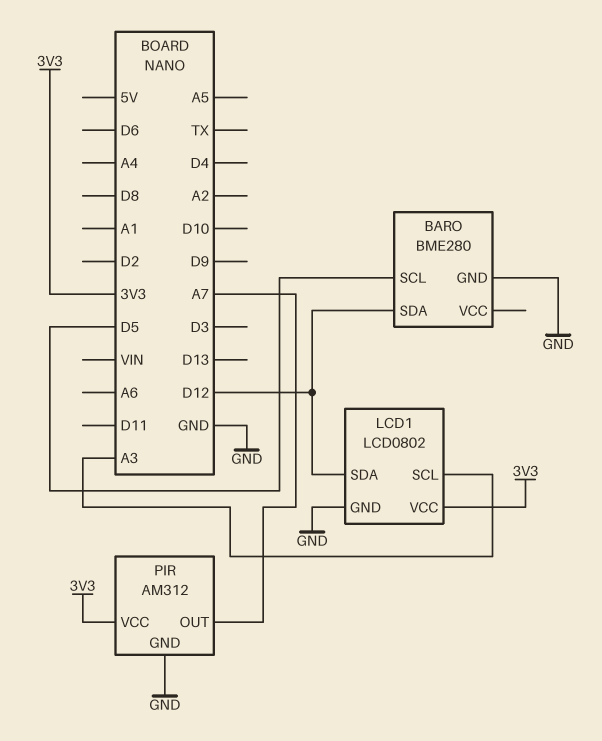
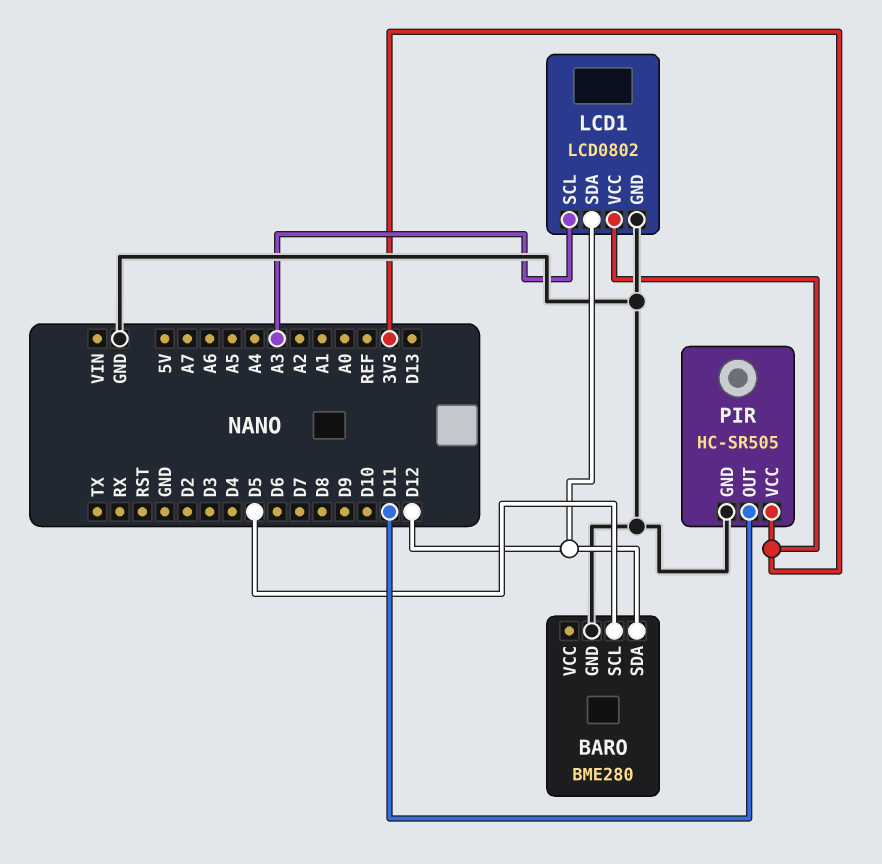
PIR: AM312 -> HC-SR505
PIR pin OUT: A7 -> D11

